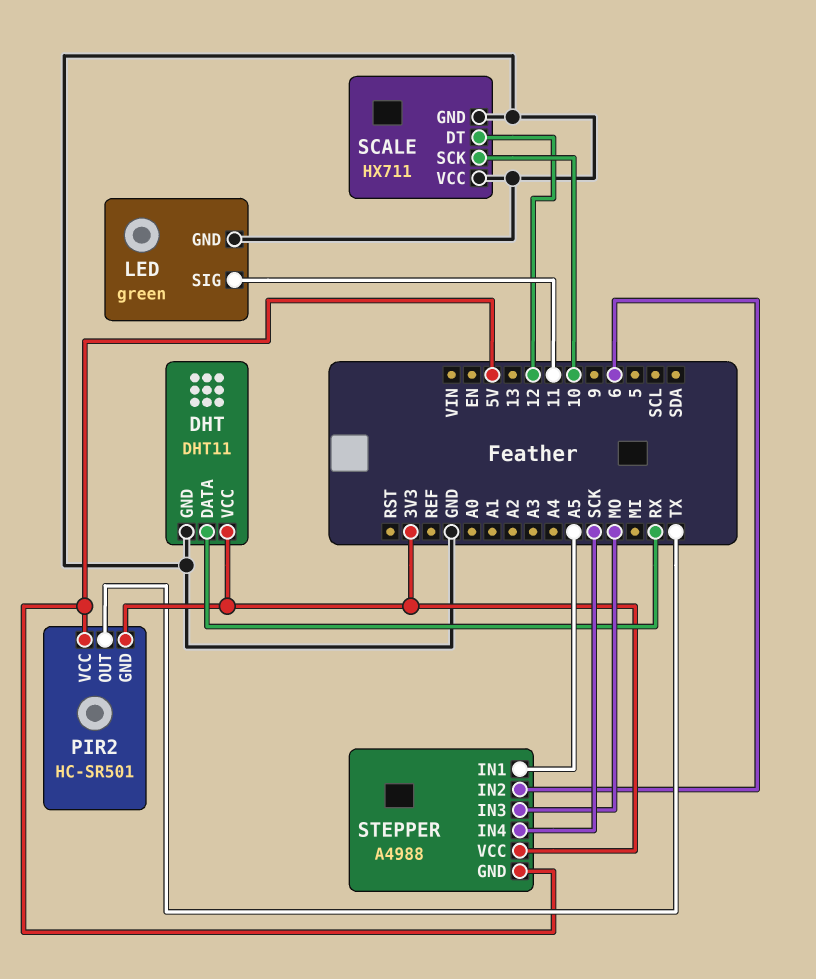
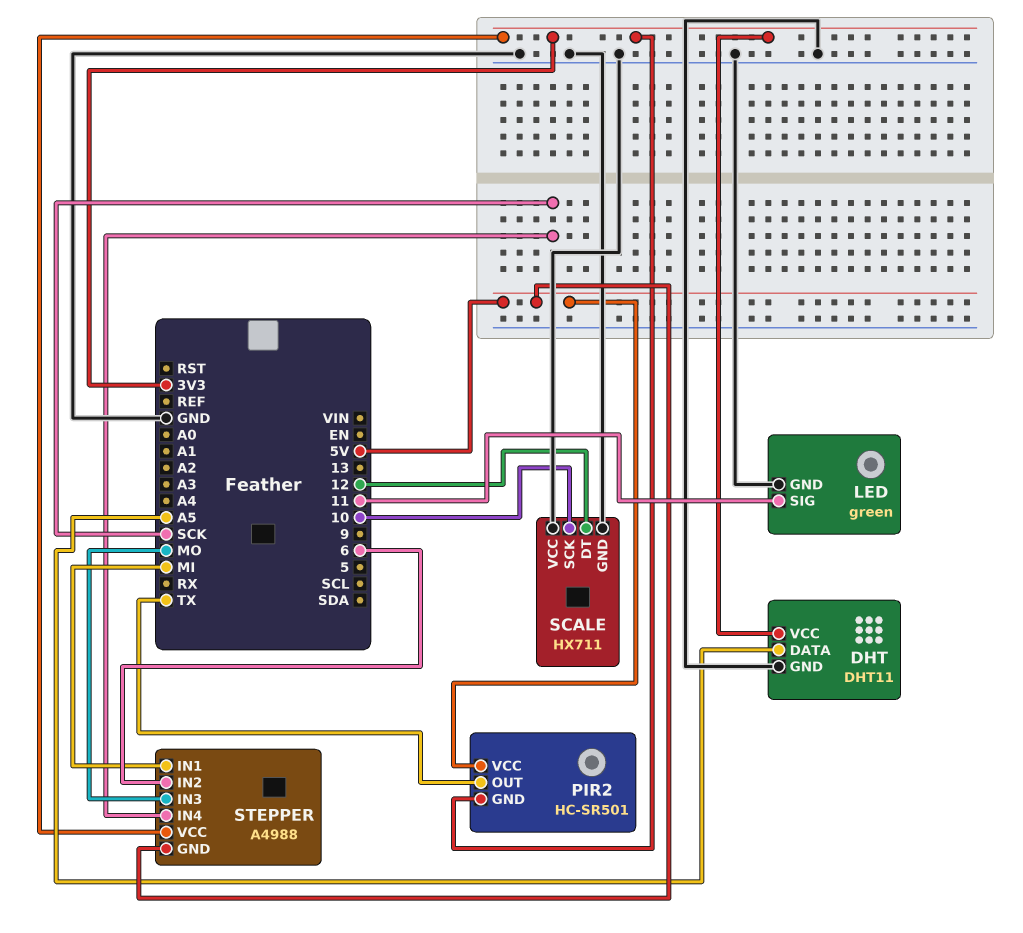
DHT pin DATA: RX -> A5
STEPPER pin IN1: A5 -> MI

